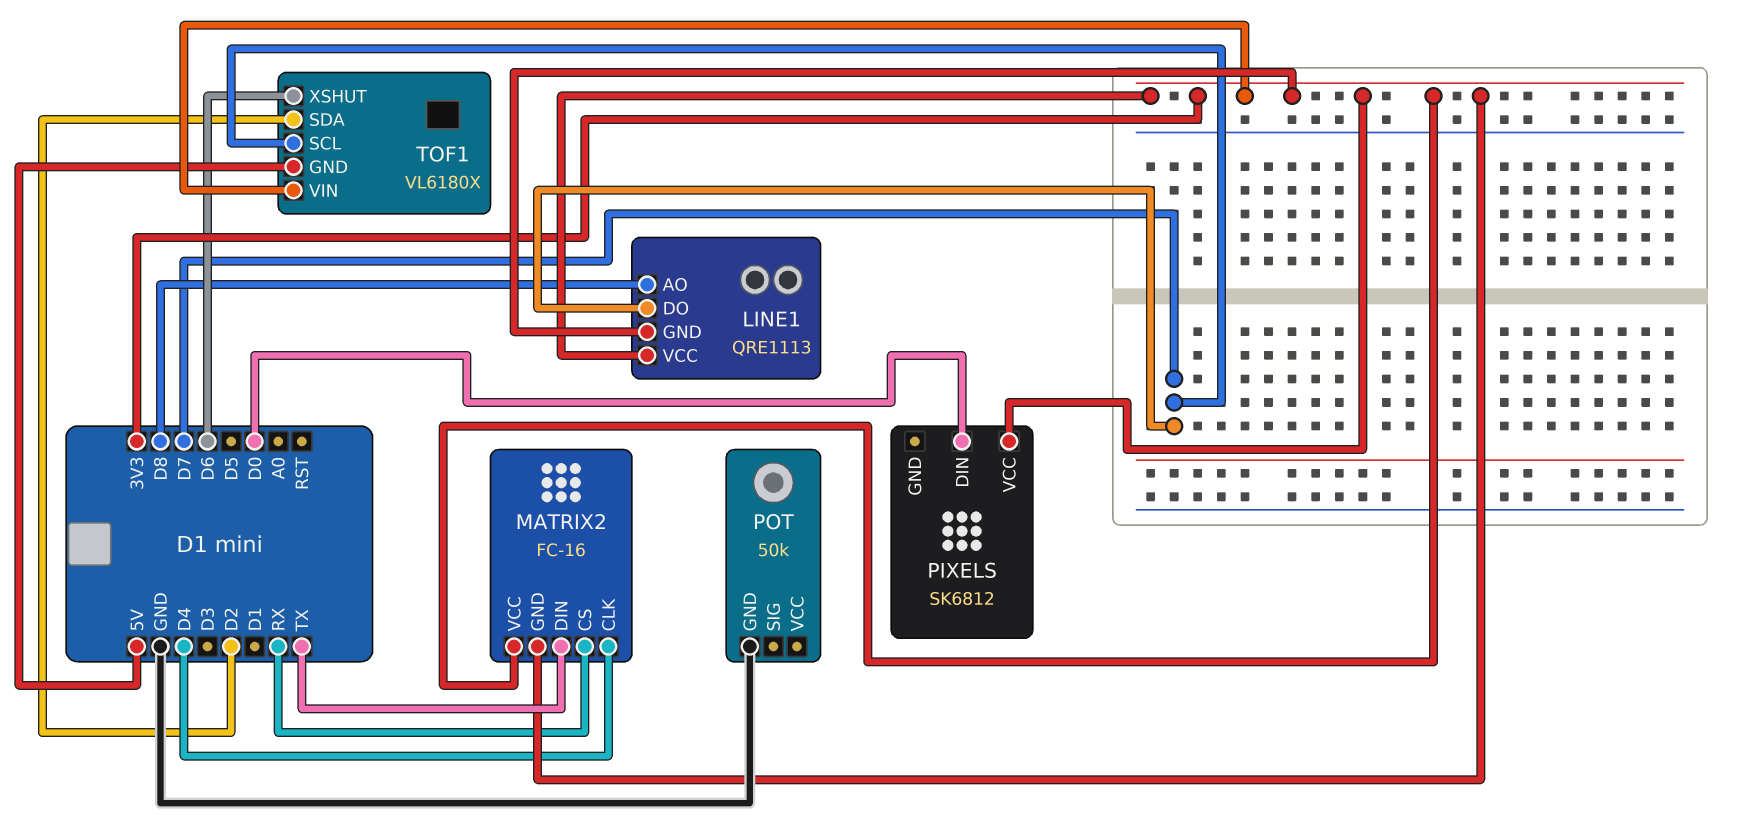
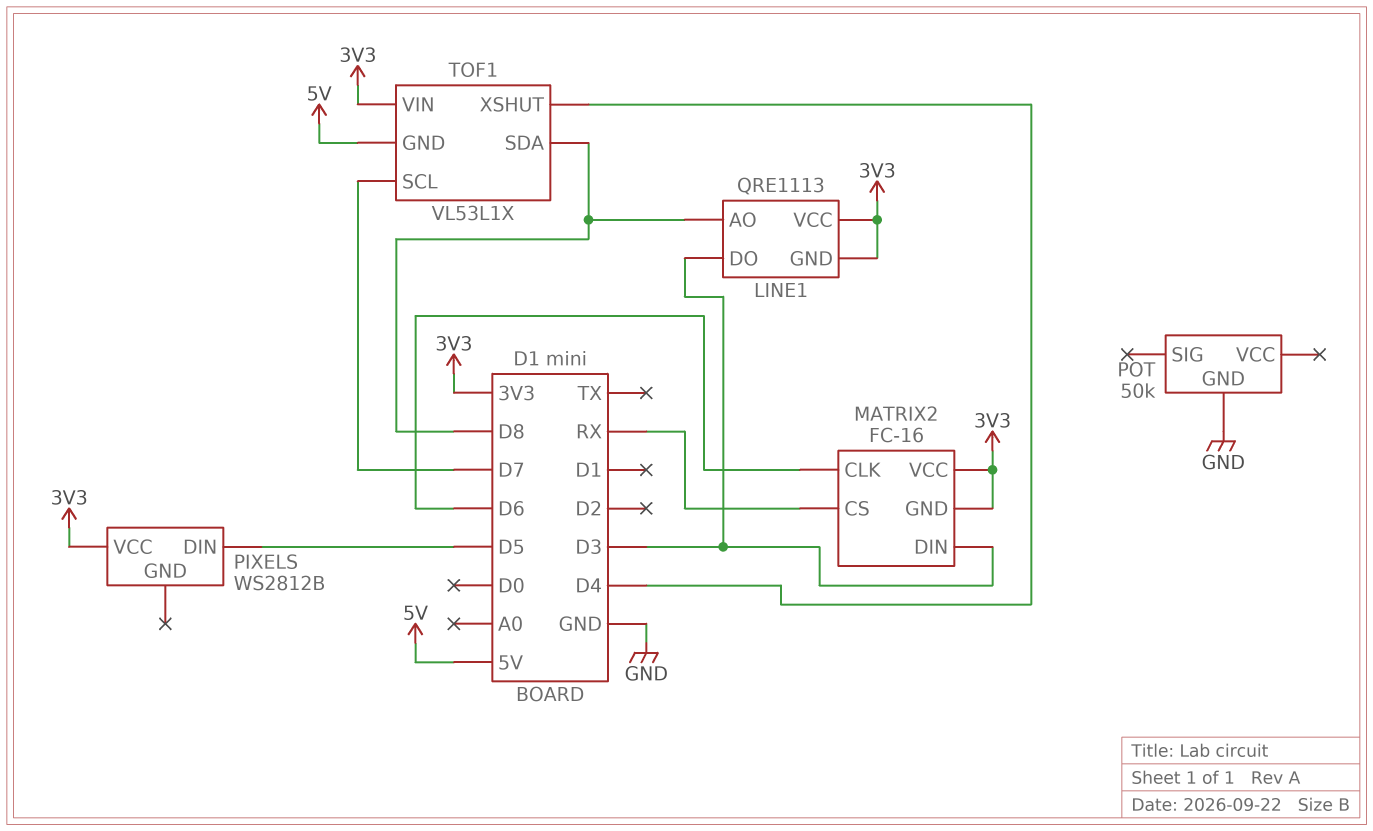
LINE1 pin DO: D7 -> D3
MATRIX2 pin CLK: D4 -> D6
MATRIX2 pin DIN: TX -> D3
PIXELS: SK6812 -> WS2812B
PIXELS pin DIN: D0 -> D5
TOF1: VL6180X -> VL53L1X
TOF1 pin SDA: D2 -> D8
TOF1 pin XSHUT: D6 -> D4

